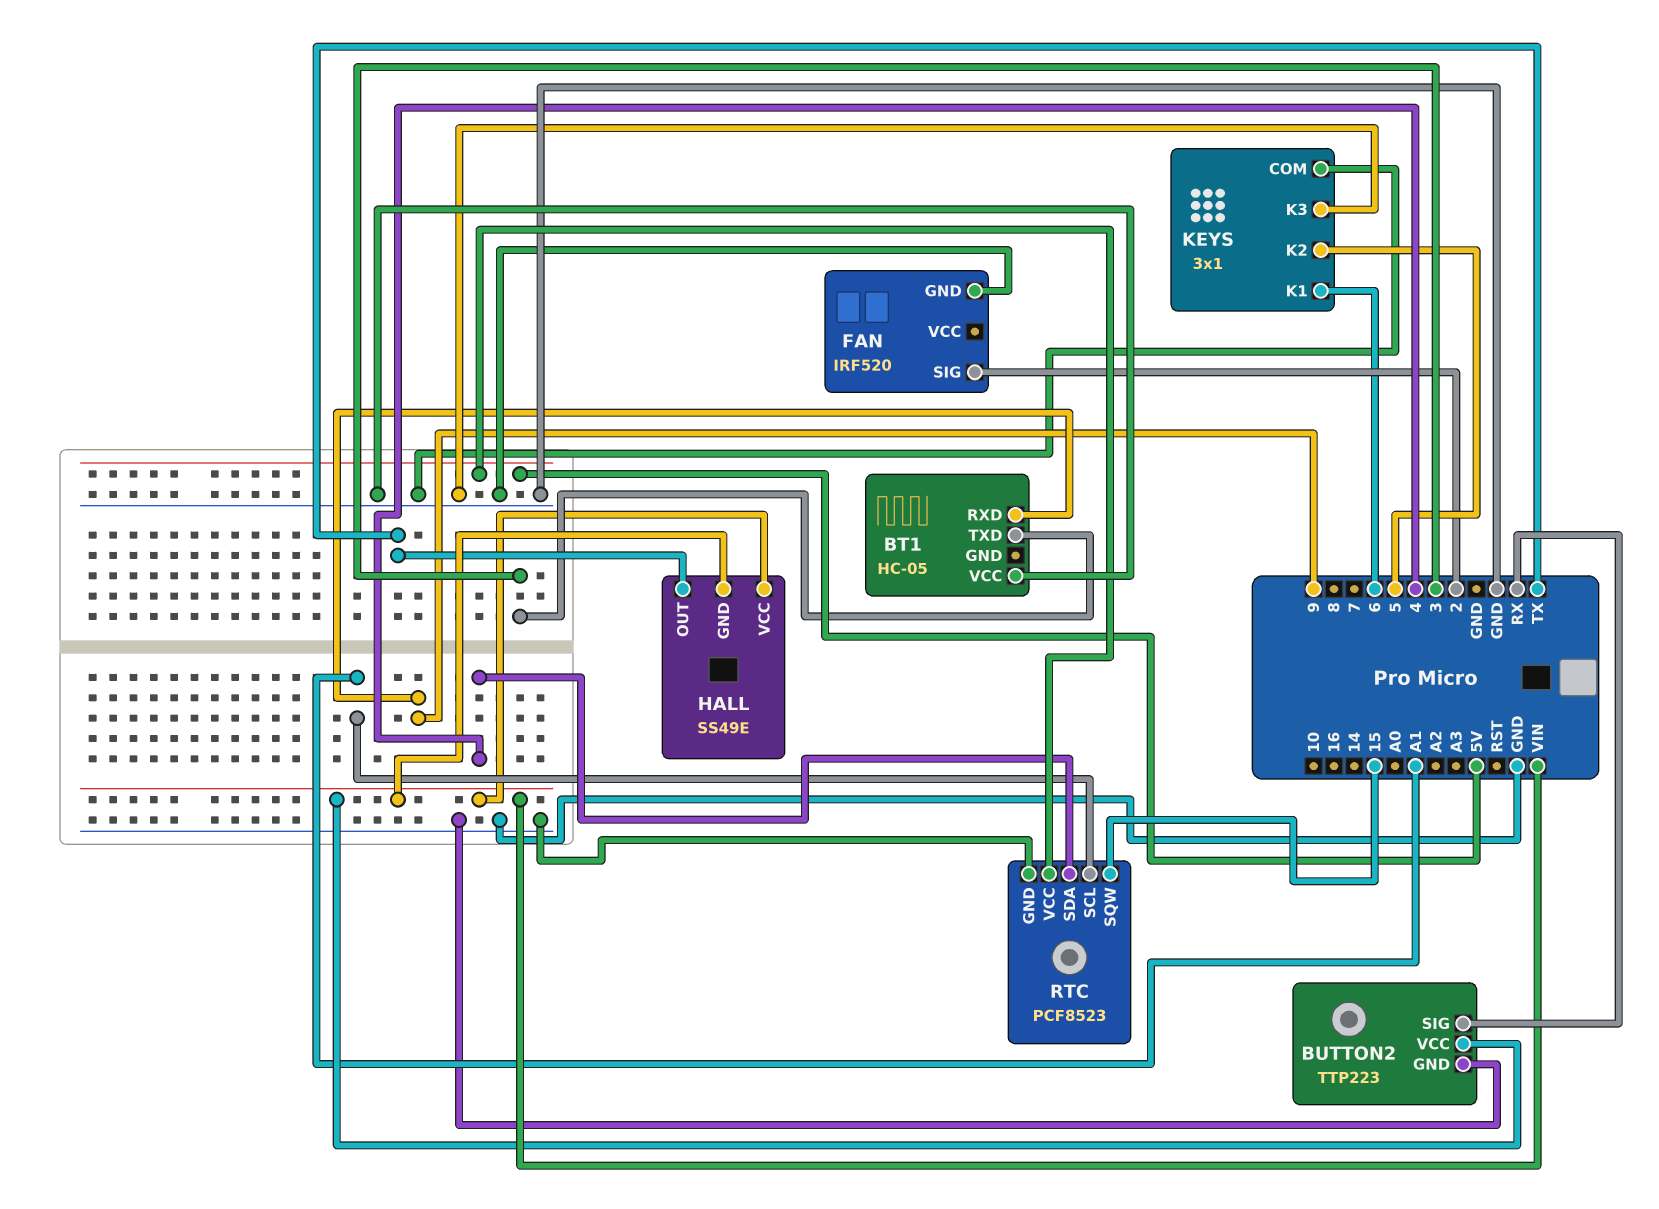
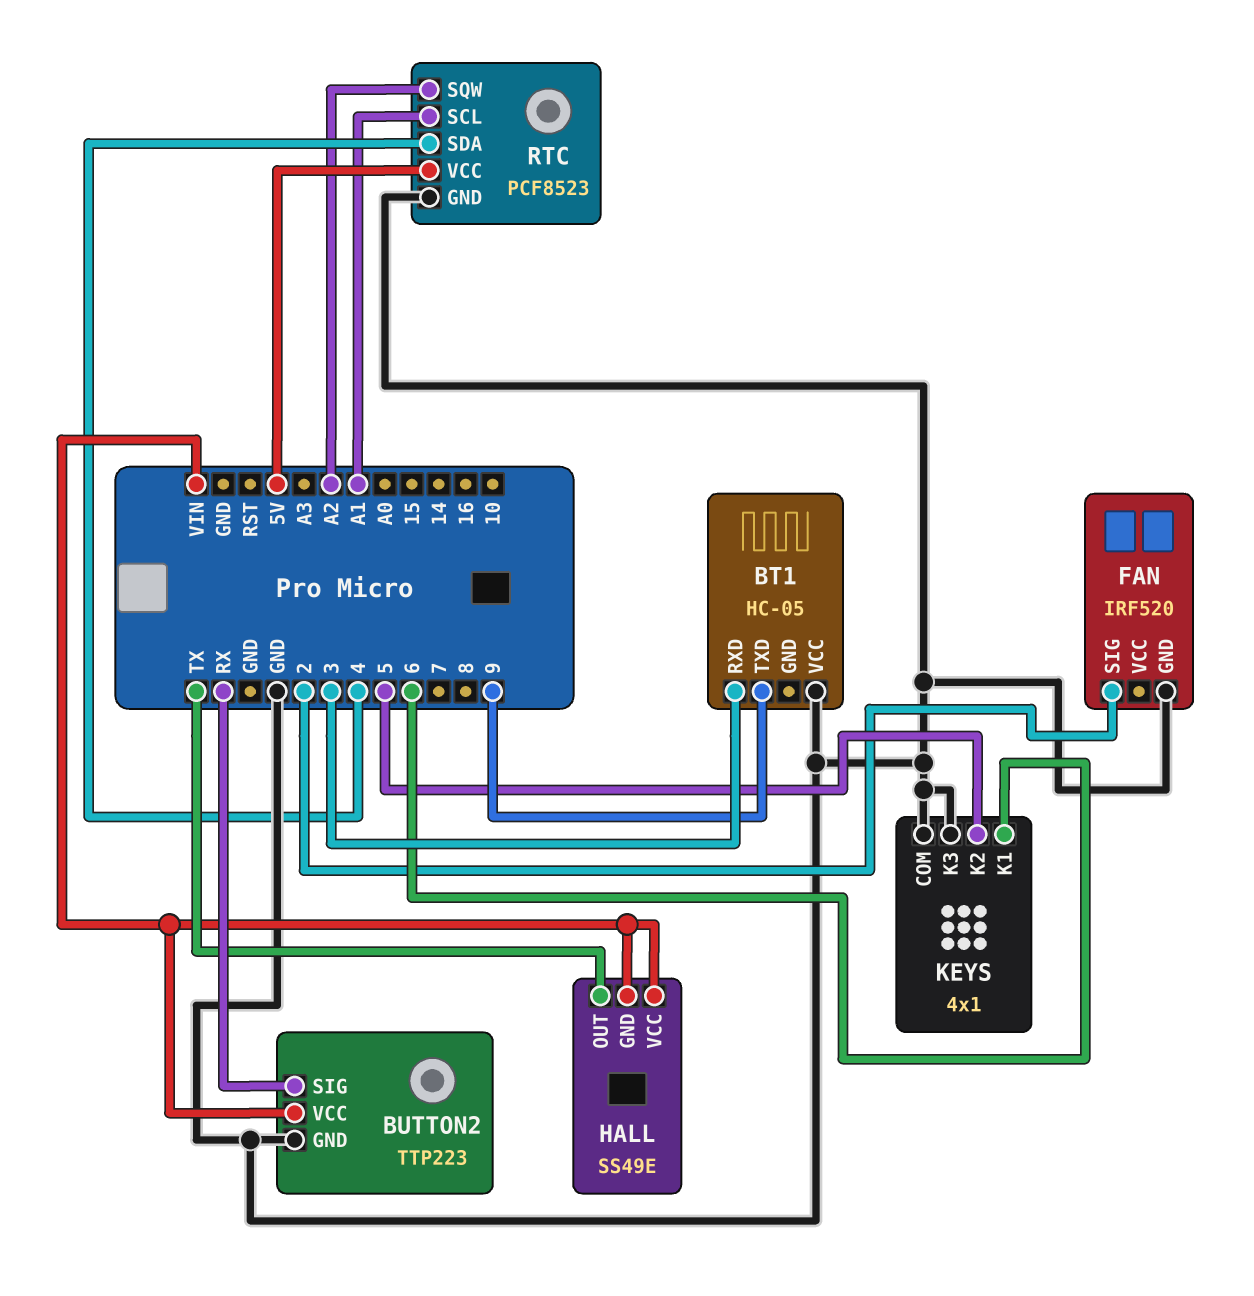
BT1 pin RXD: 9 -> 3
BT1 pin TXD: 3 -> 9
KEYS: 3x1 -> 4x1
RTC pin SQW: 15 -> A2

